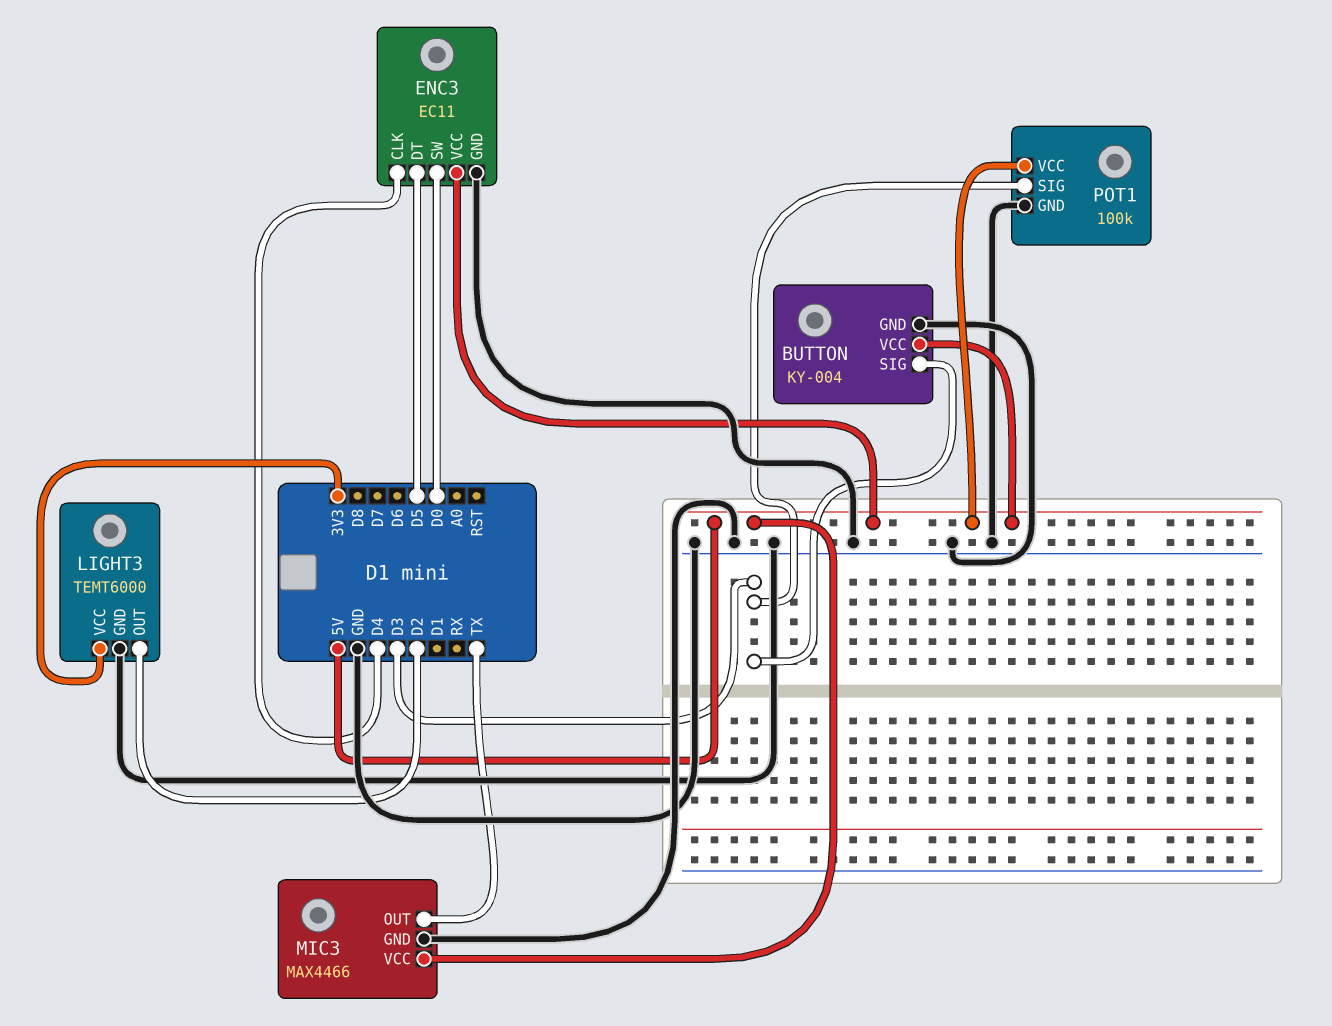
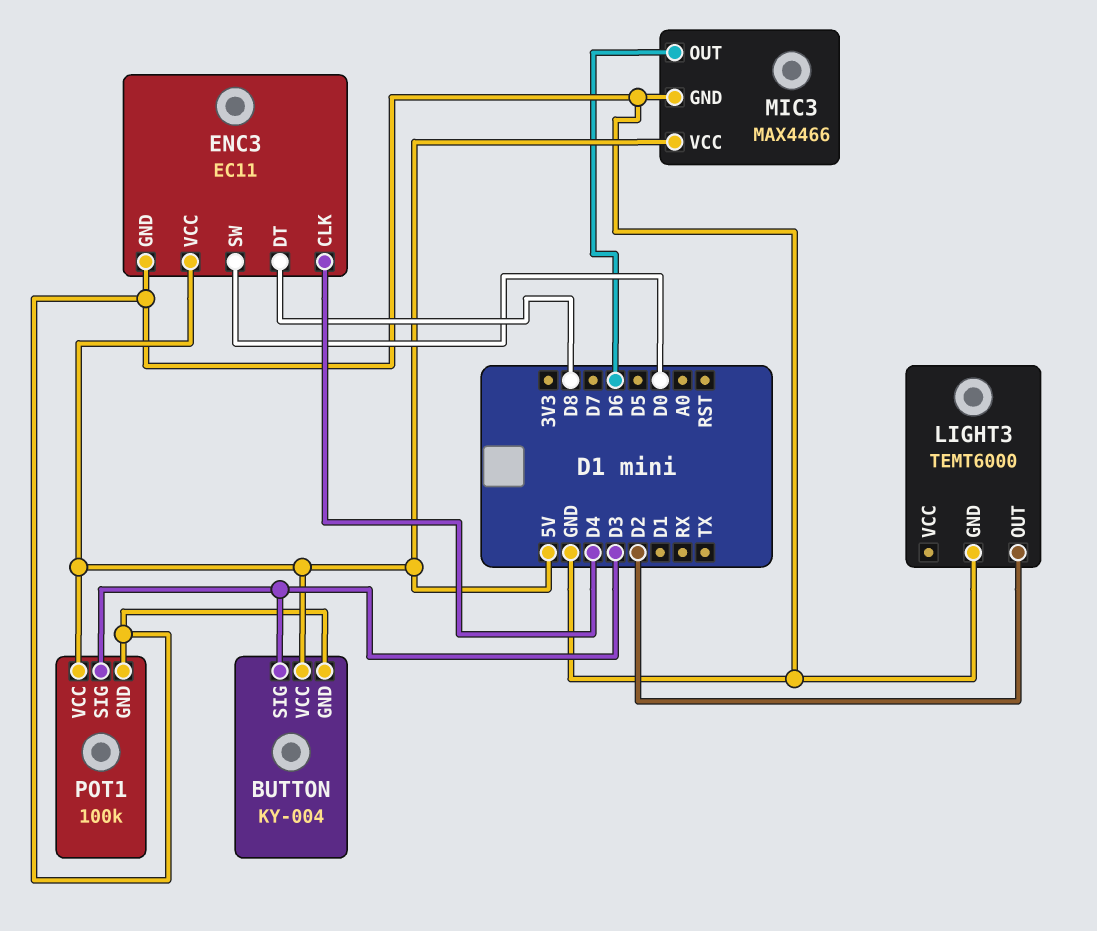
ENC3 pin DT: D5 -> D8
LIGHT3 pin VCC: 3V3 -> none
MIC3 pin OUT: TX -> D6

